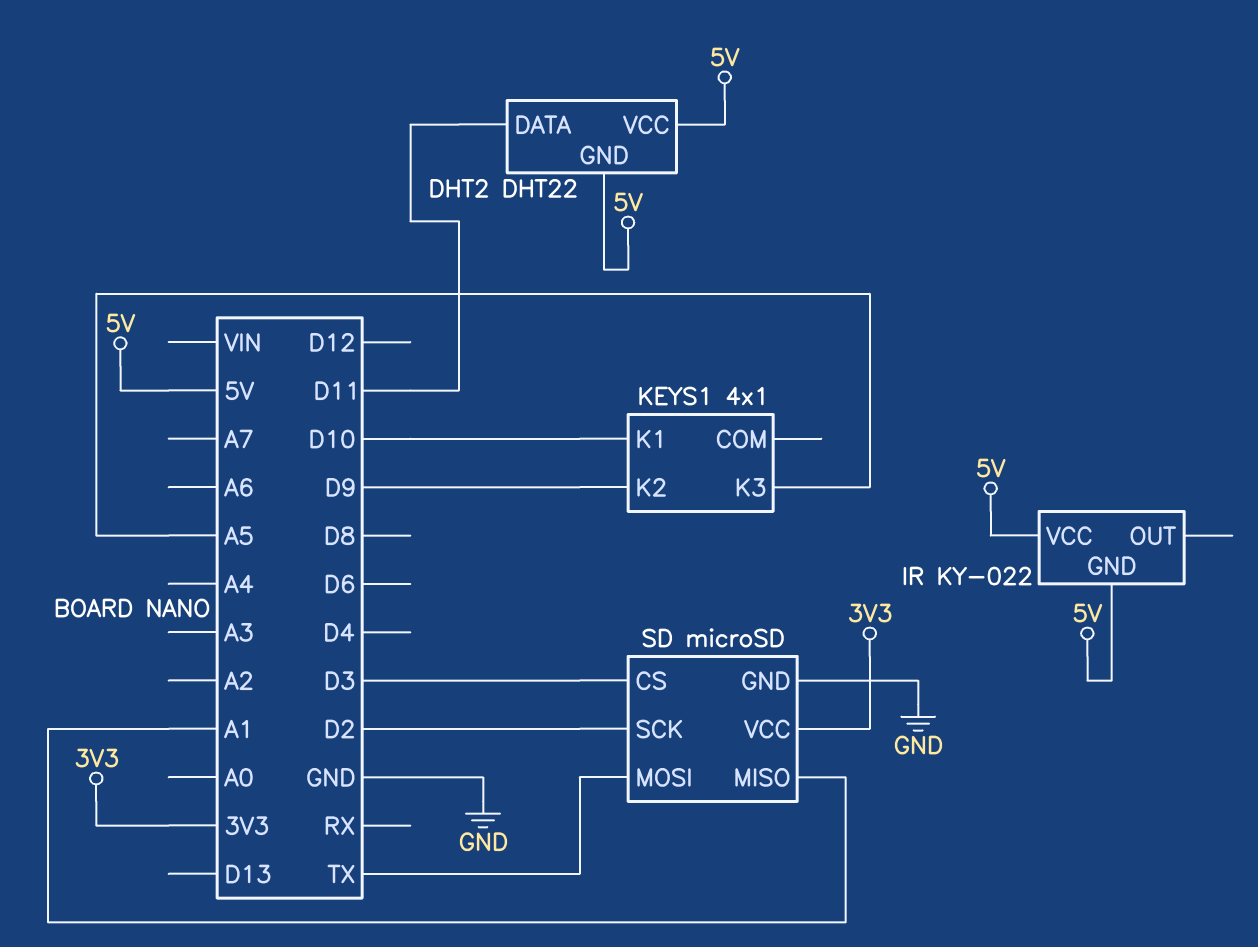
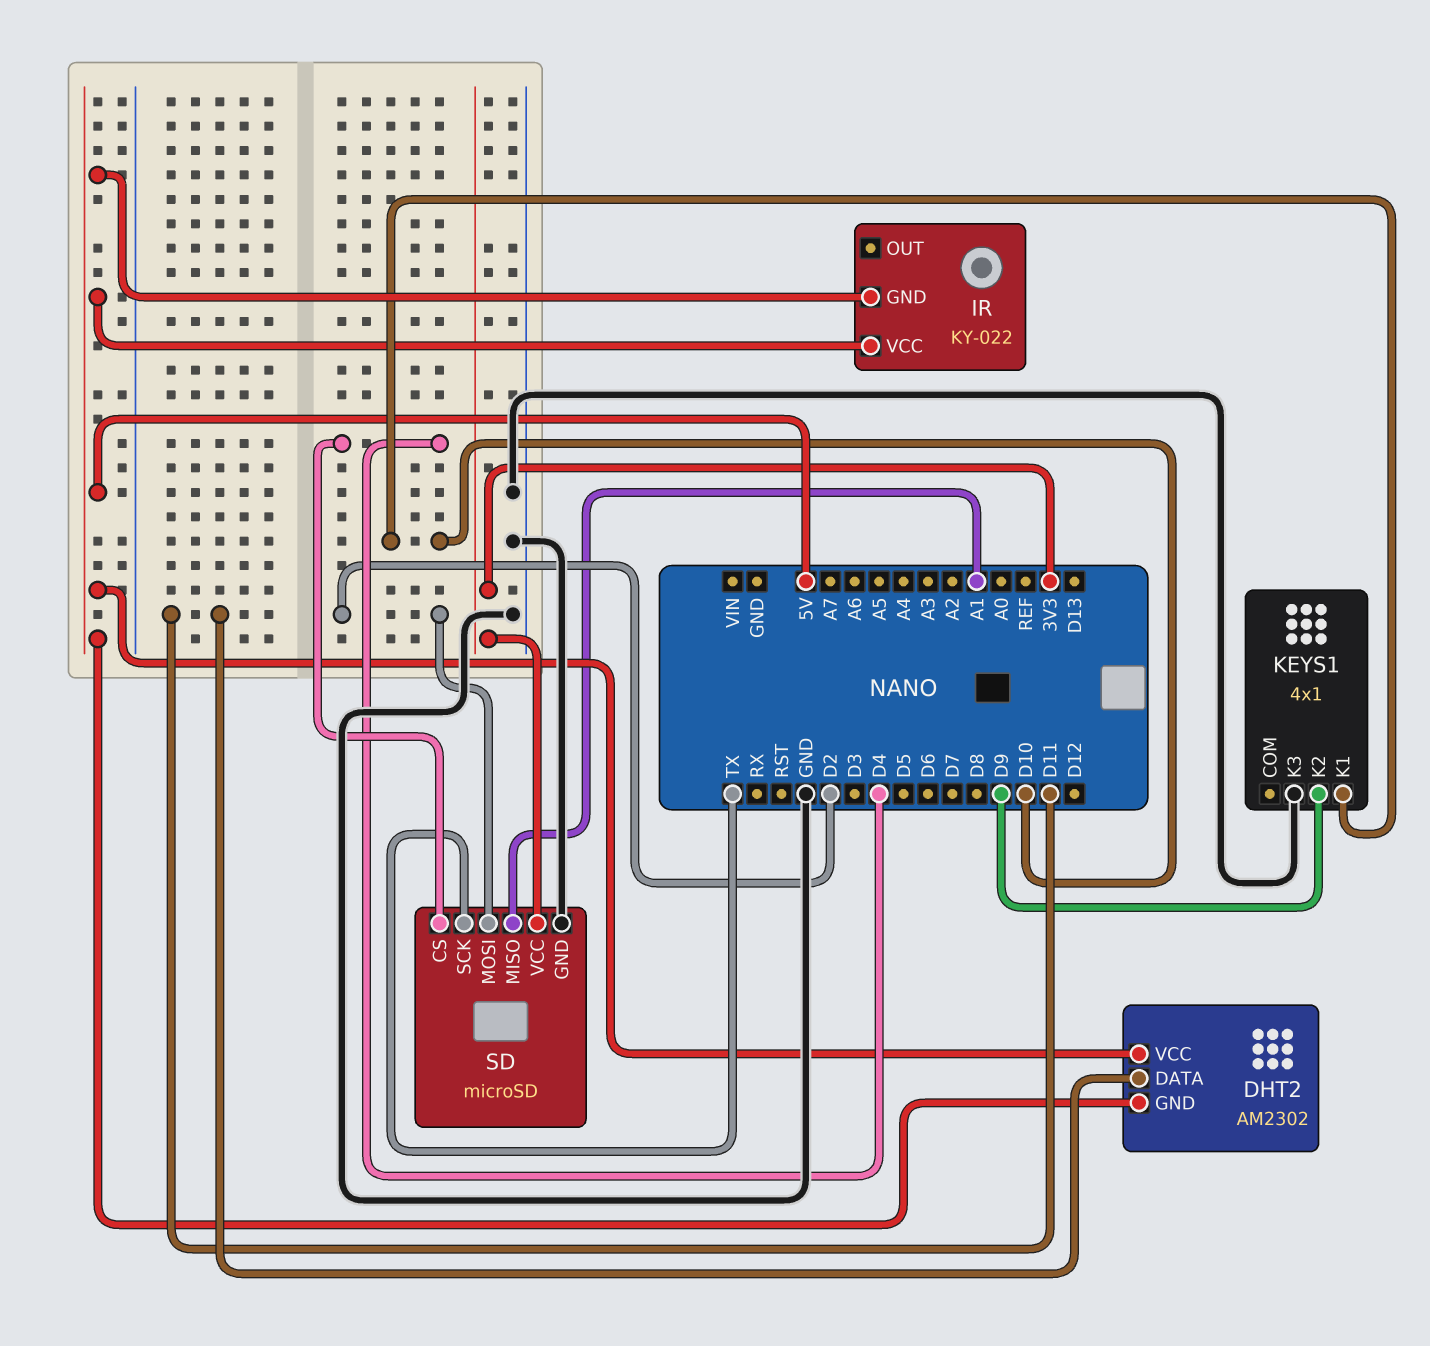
DHT2: DHT22 -> AM2302
KEYS1 pin K3: A5 -> GND
SD pin CS: D3 -> D4
SD pin MOSI: TX -> D2
SD pin SCK: D2 -> TX

